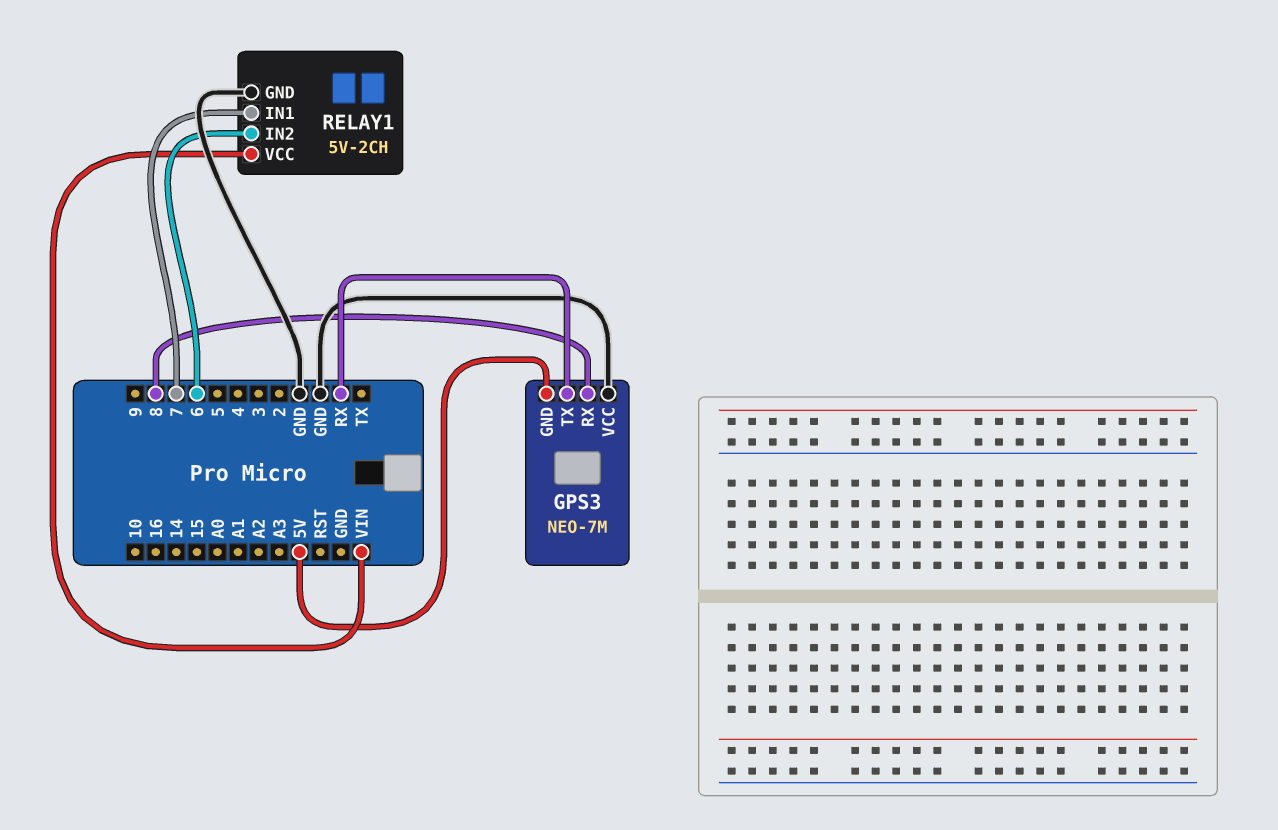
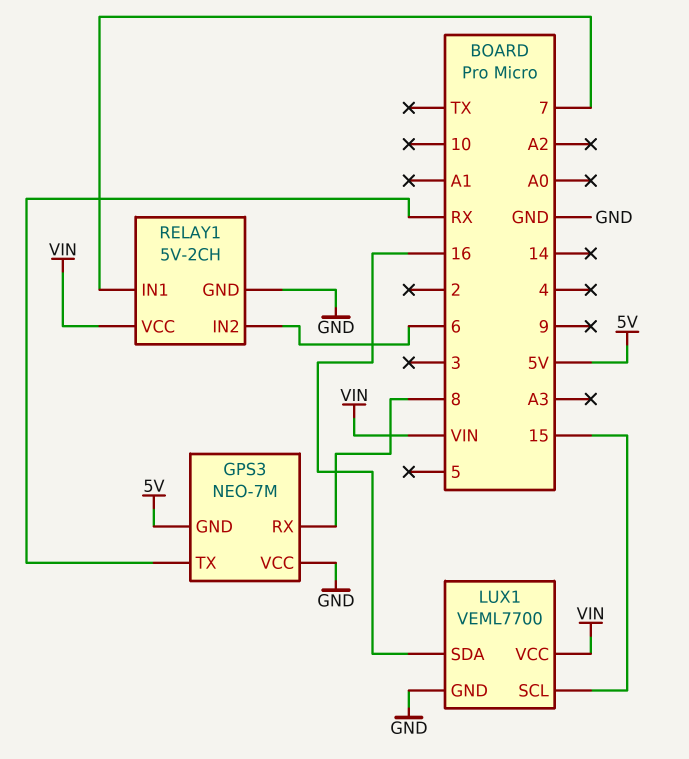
LUX1: none -> VEML7700
LUX1 pin GND: none -> GND
LUX1 pin SCL: none -> 15
LUX1 pin SDA: none -> 16
LUX1 pin VCC: none -> VIN

